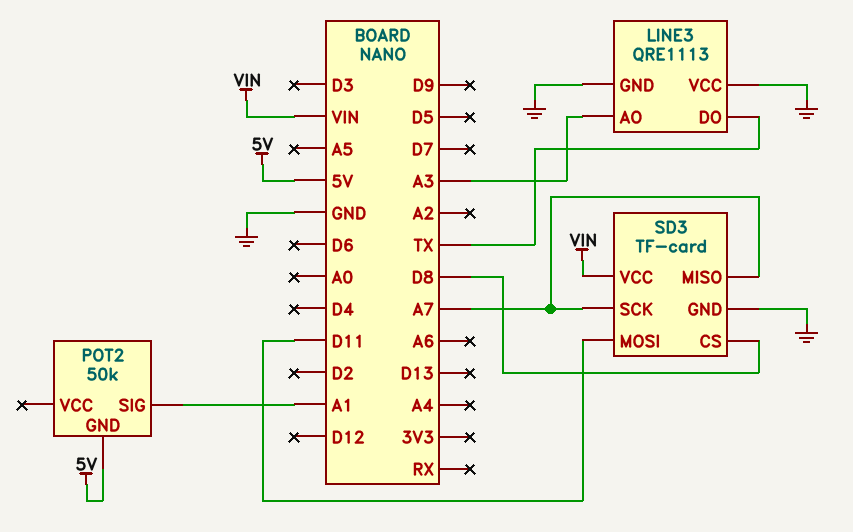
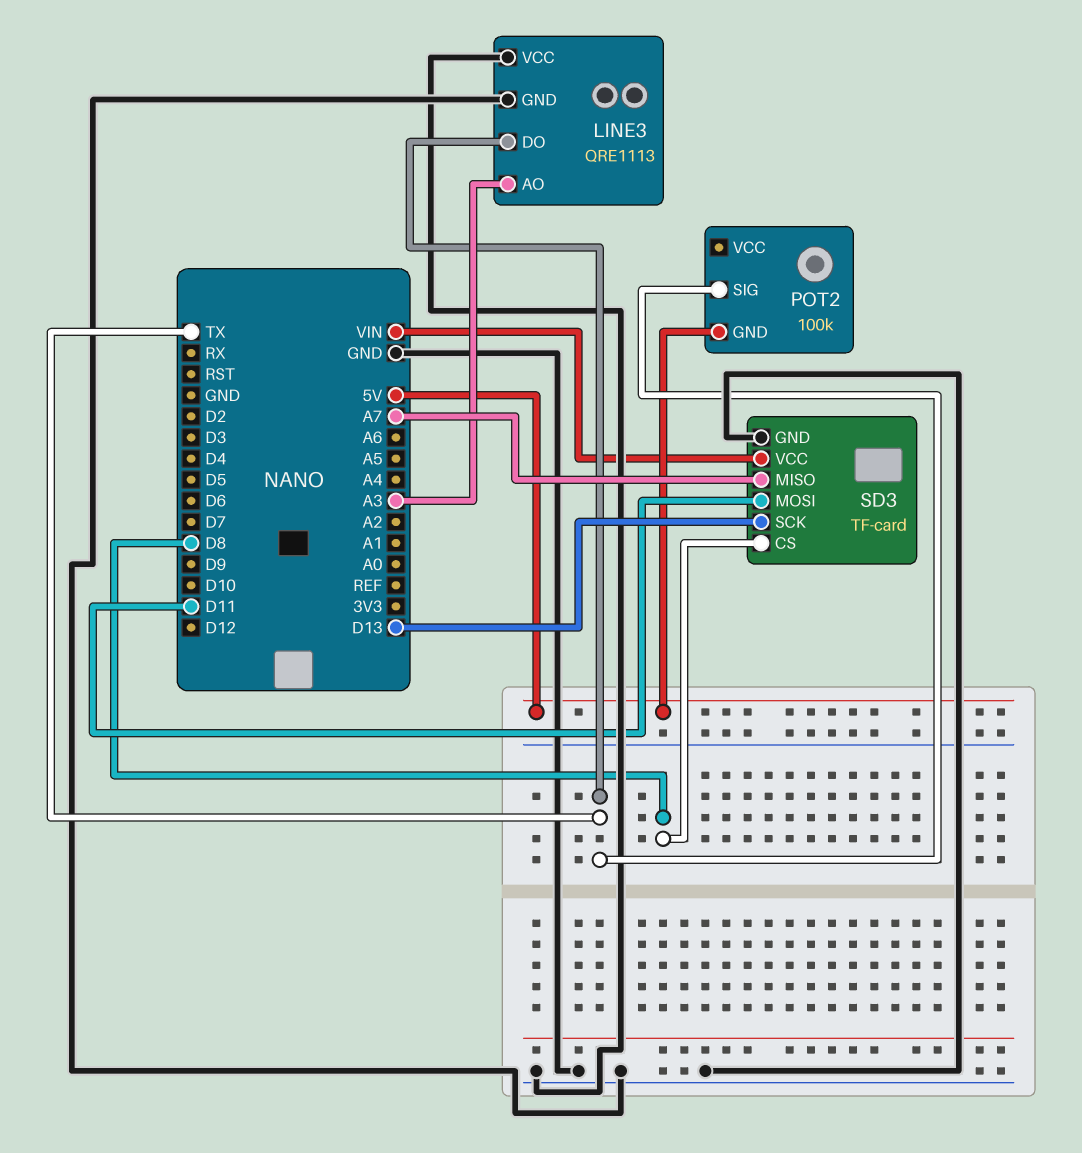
POT2: 50k -> 100k
POT2 pin SIG: A1 -> TX
SD3 pin SCK: A7 -> D13

